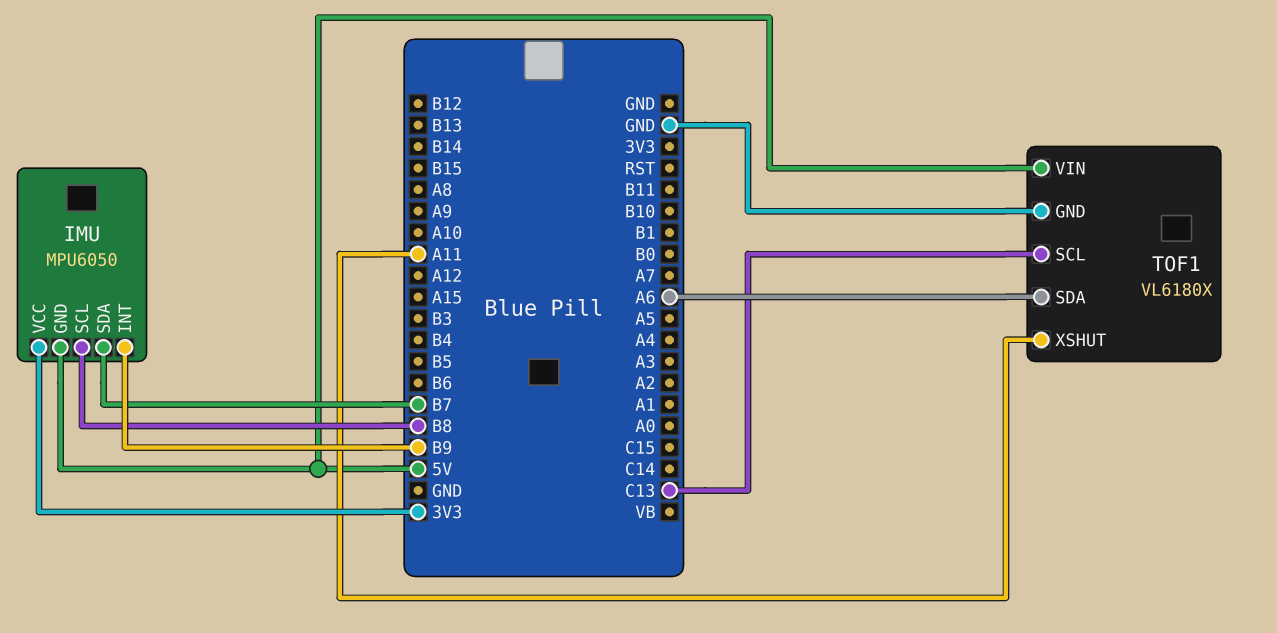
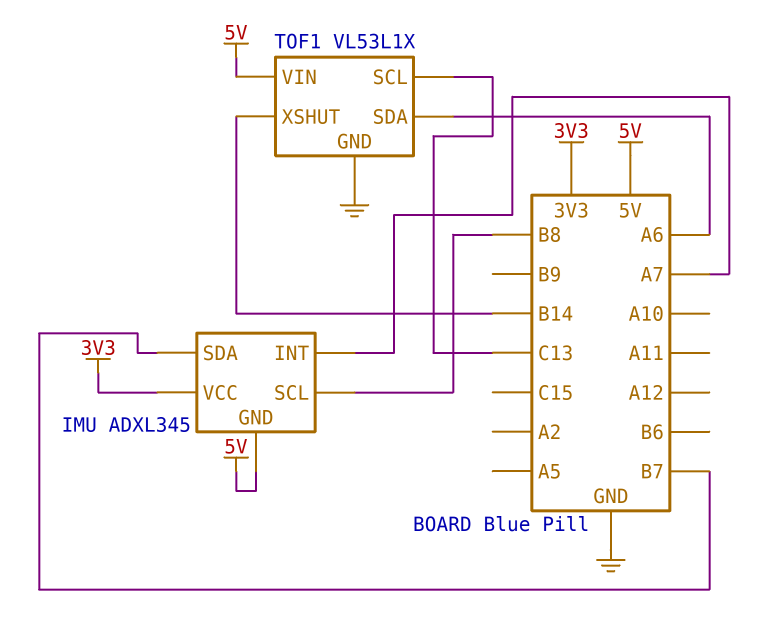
IMU: MPU6050 -> ADXL345
IMU pin INT: B9 -> A7
TOF1: VL6180X -> VL53L1X
TOF1 pin XSHUT: A11 -> B14

